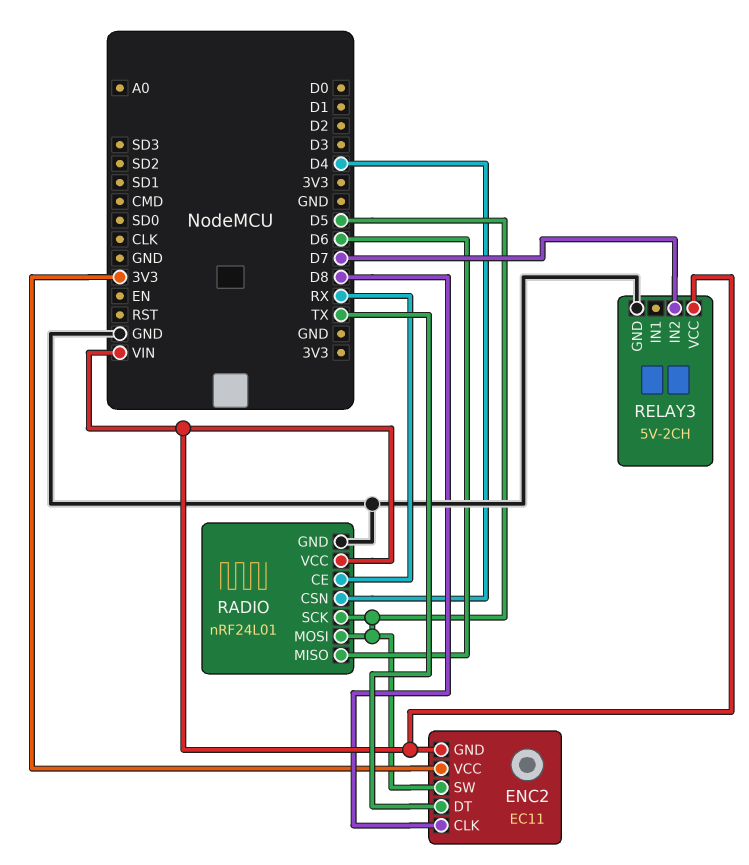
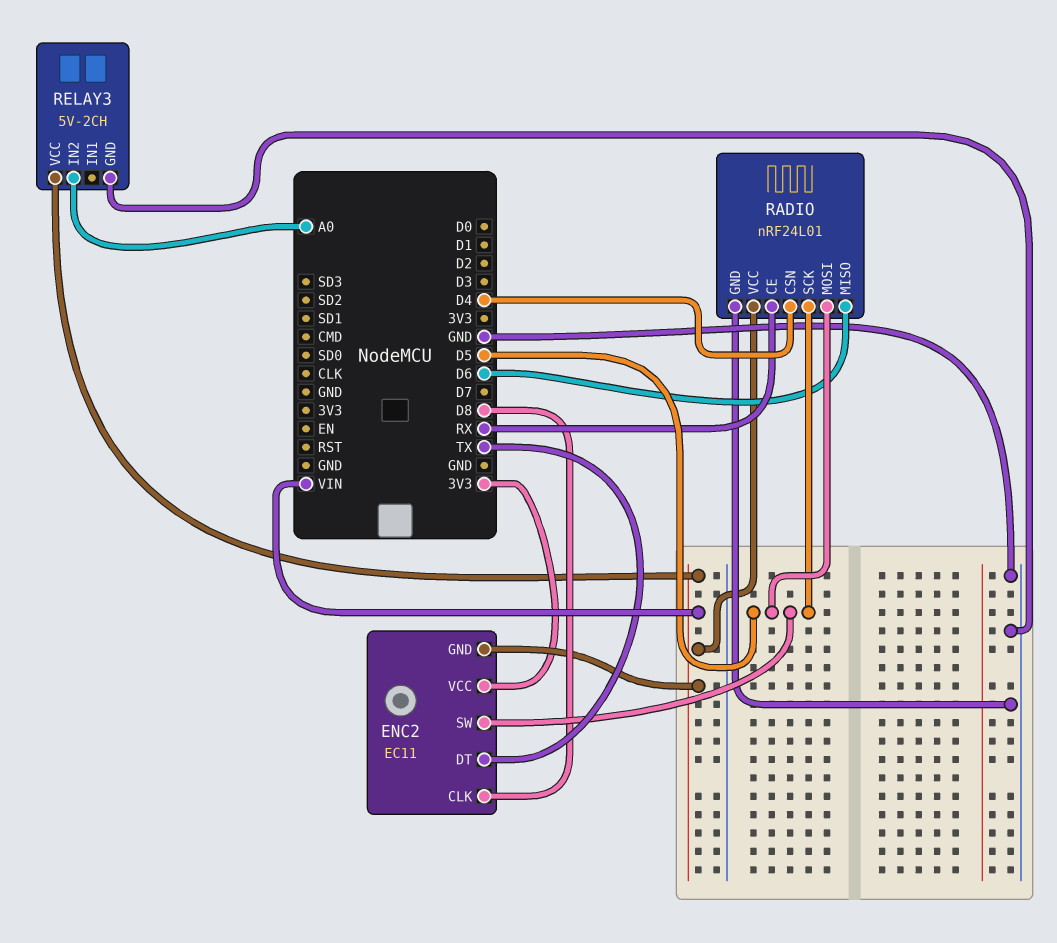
RELAY3 pin IN2: D7 -> A0

